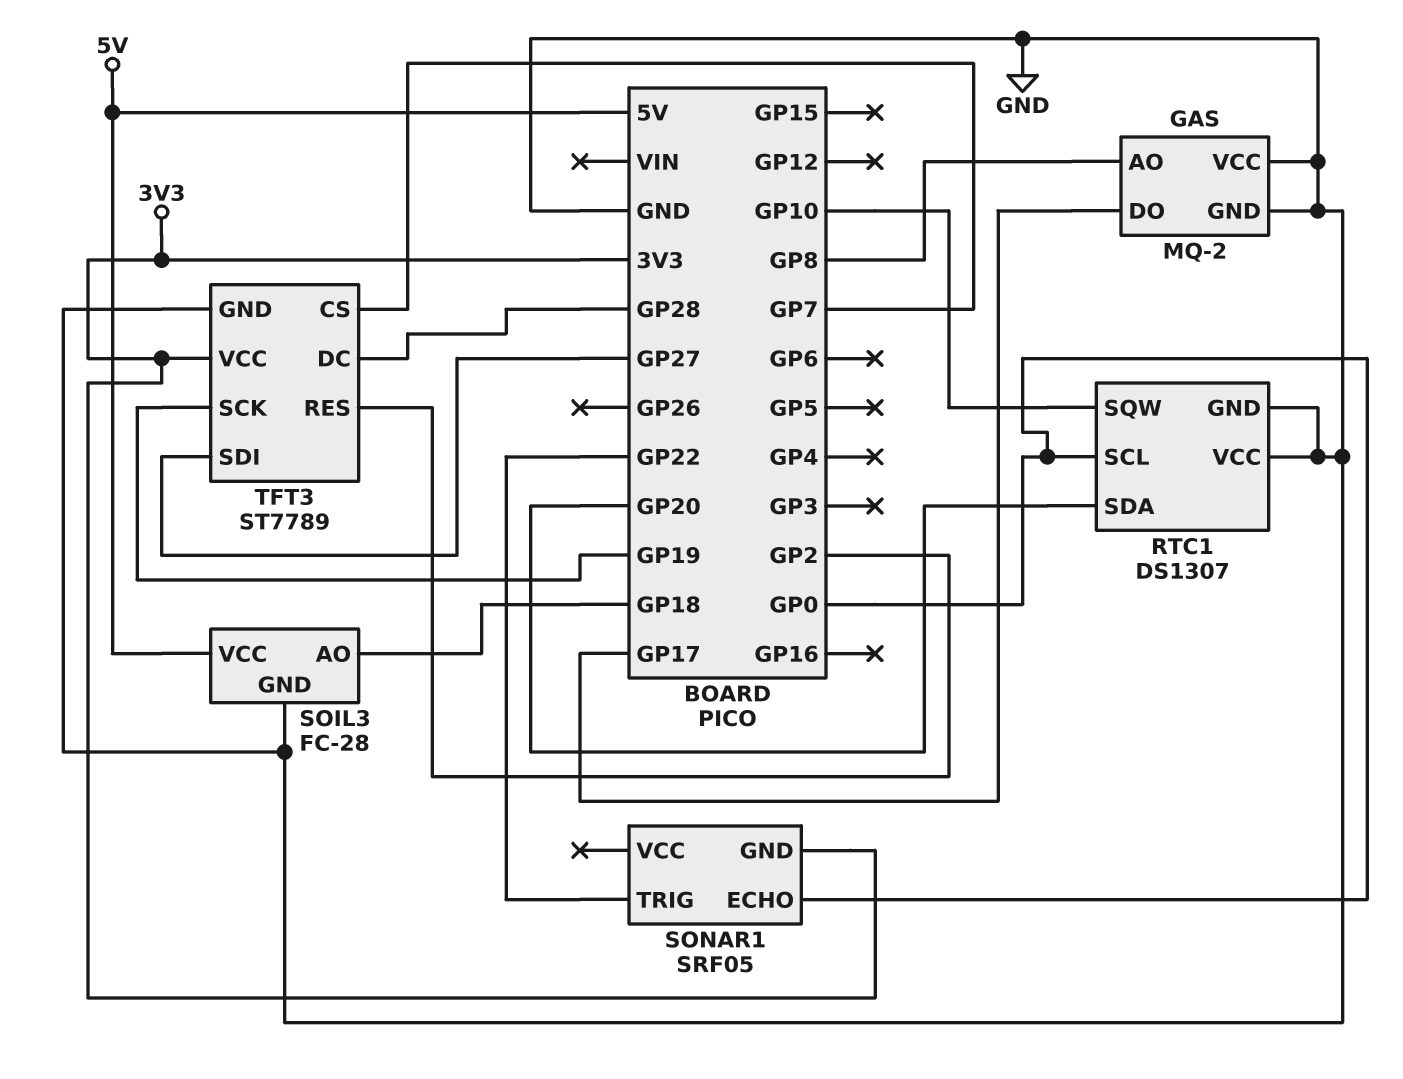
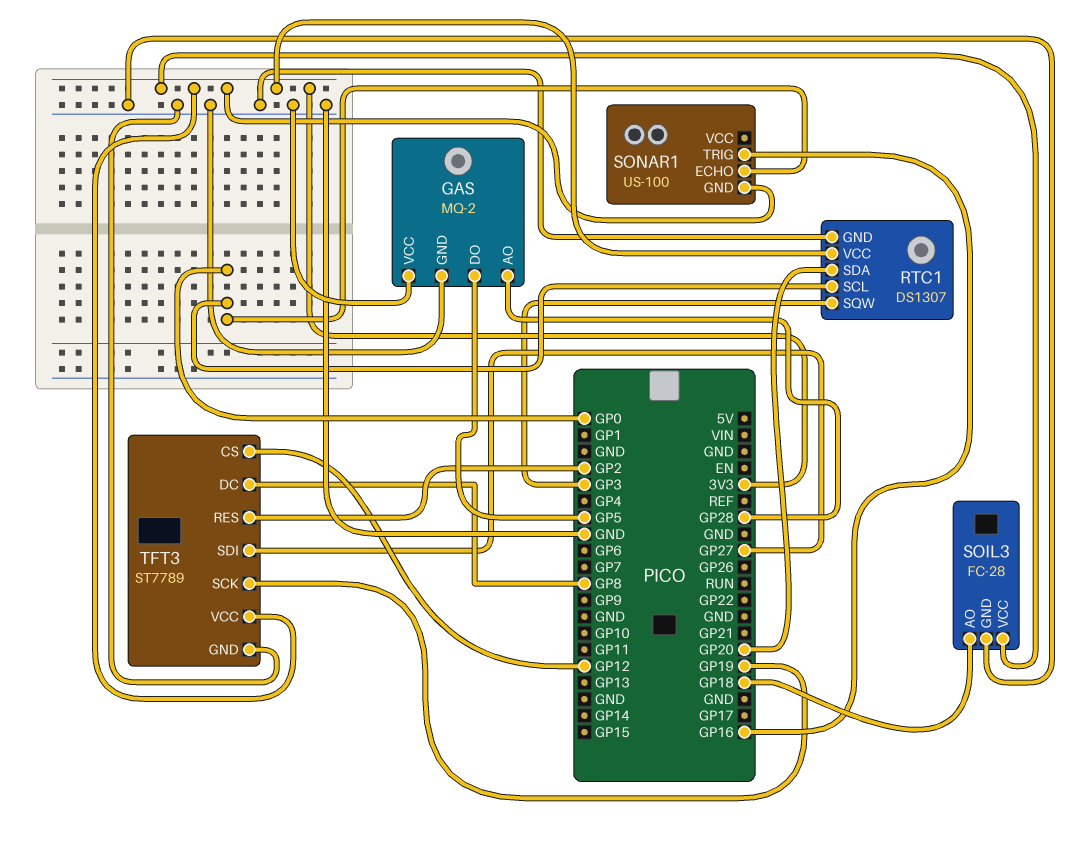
GAS pin AO: GP8 -> GP28
GAS pin DO: GP17 -> GP5
RTC1 pin SQW: GP10 -> GP3
RTC1 pin VCC: GND -> 3V3
SOIL3 pin VCC: 5V -> 3V3
SONAR1: SRF05 -> US-100
SONAR1 pin TRIG: GP22 -> GP16
TFT3 pin CS: GP7 -> GP12
TFT3 pin DC: GP28 -> GP8

